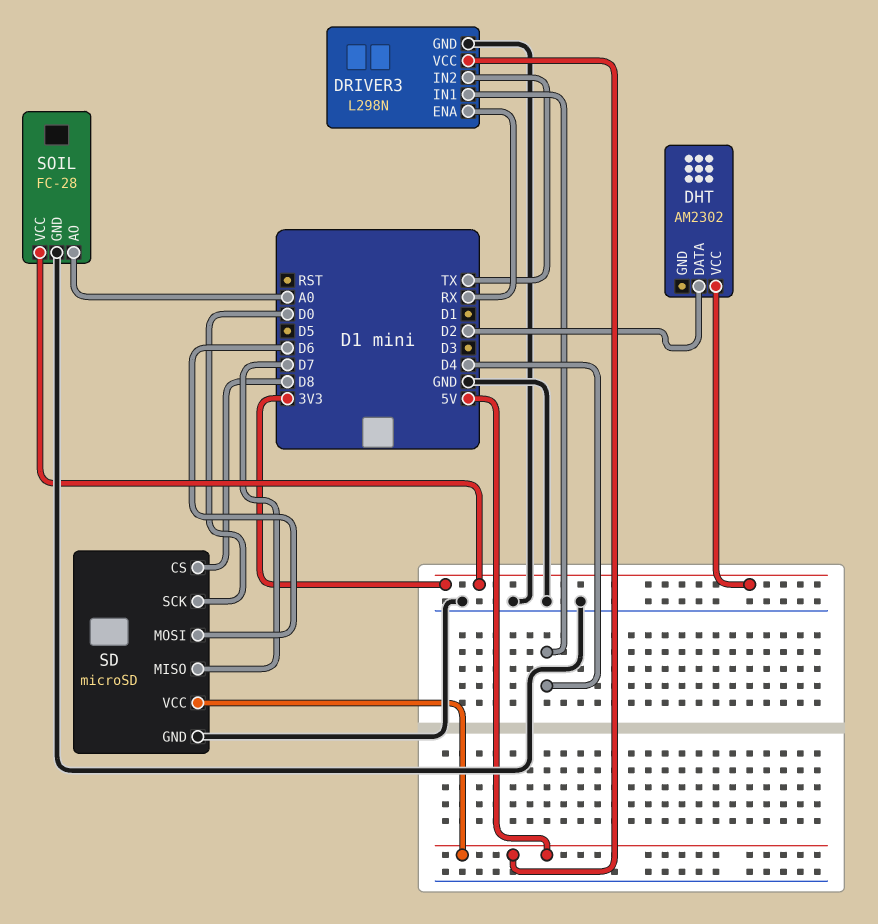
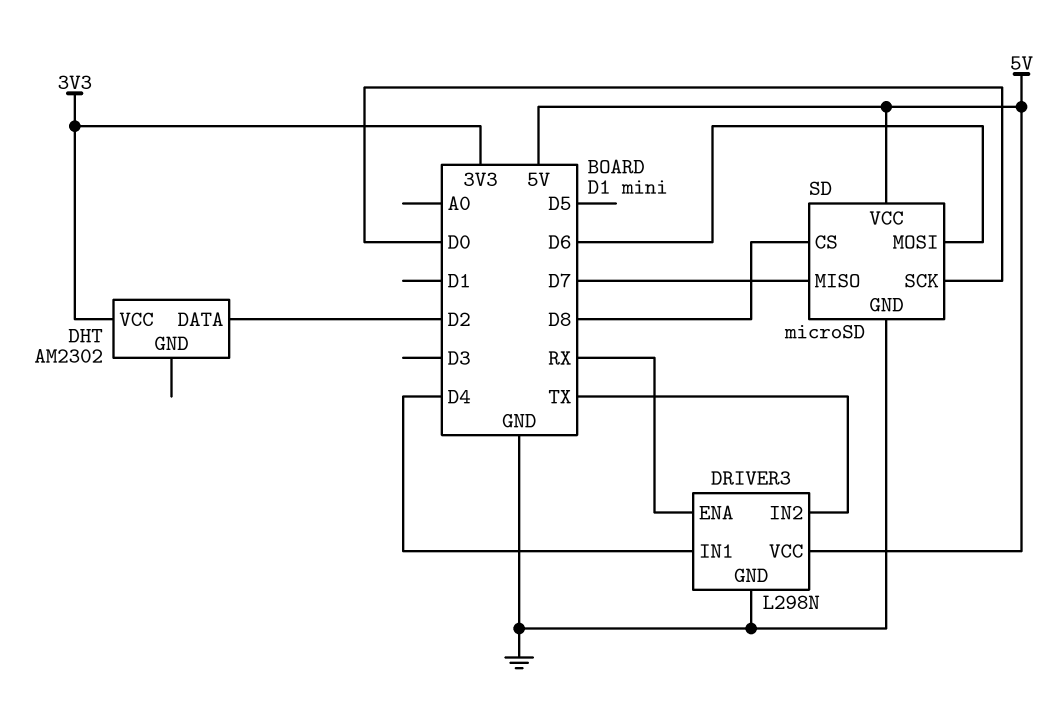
SOIL: FC-28 -> none
SOIL pin AO: A0 -> none
SOIL pin GND: GND -> none
SOIL pin VCC: 3V3 -> none

